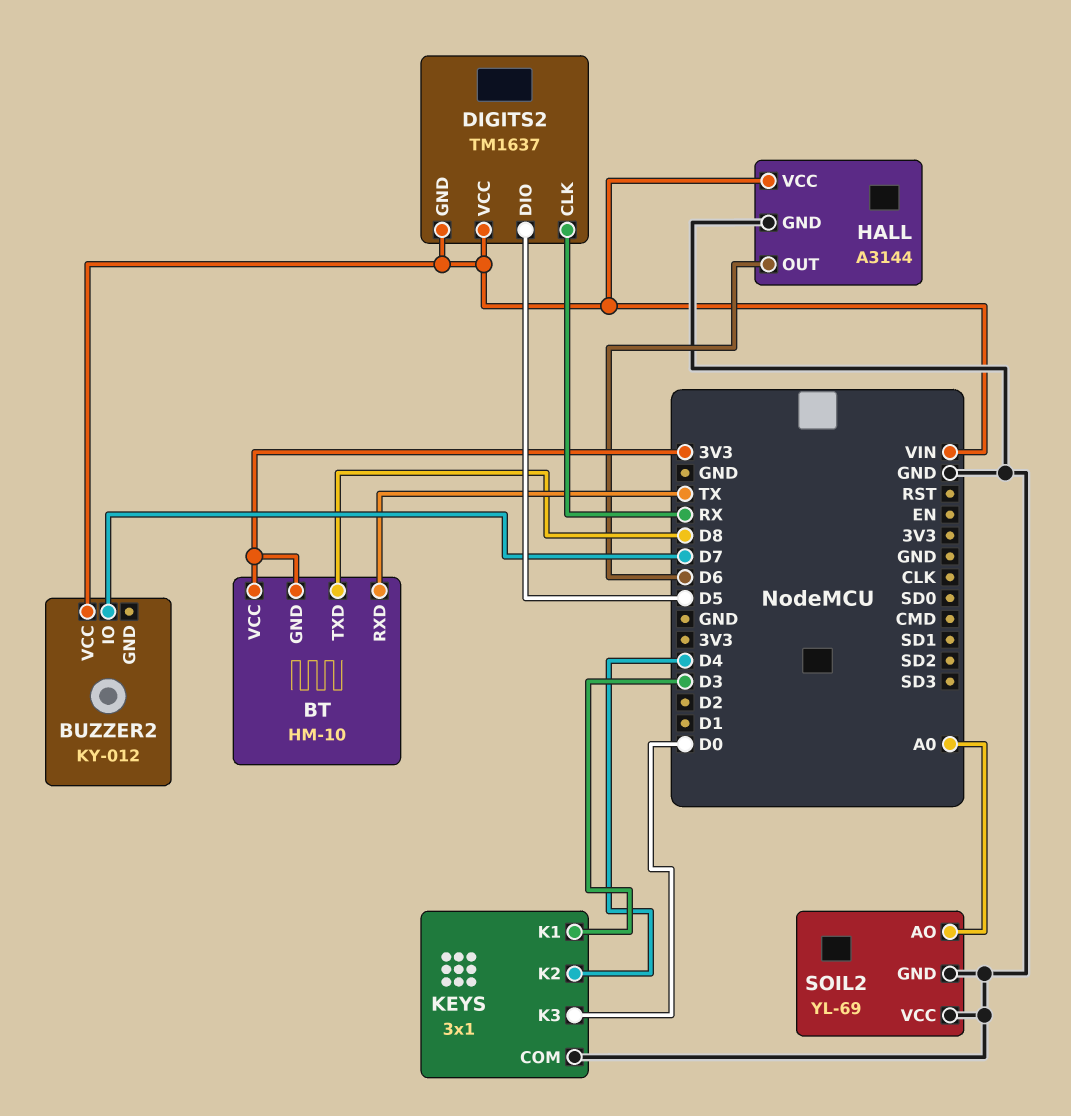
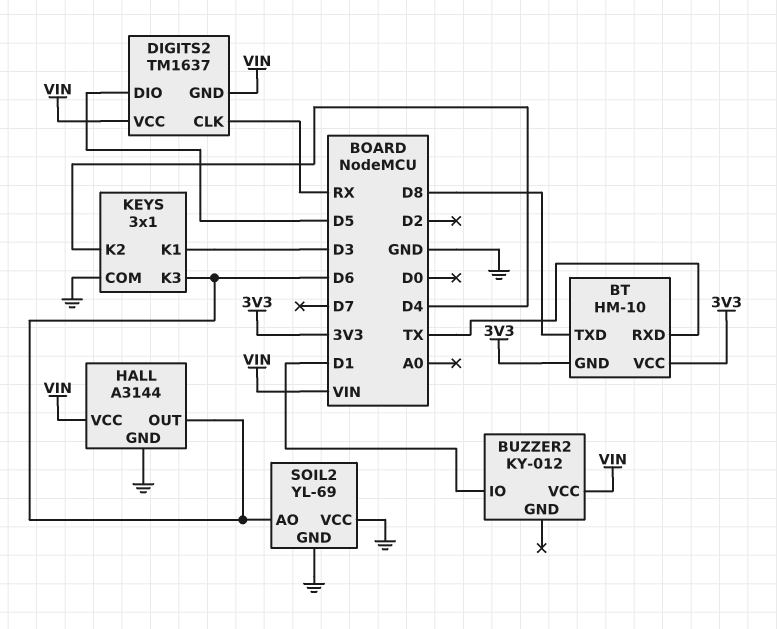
BUZZER2 pin IO: D7 -> D1
KEYS pin K3: D0 -> D6
SOIL2 pin AO: A0 -> D6

